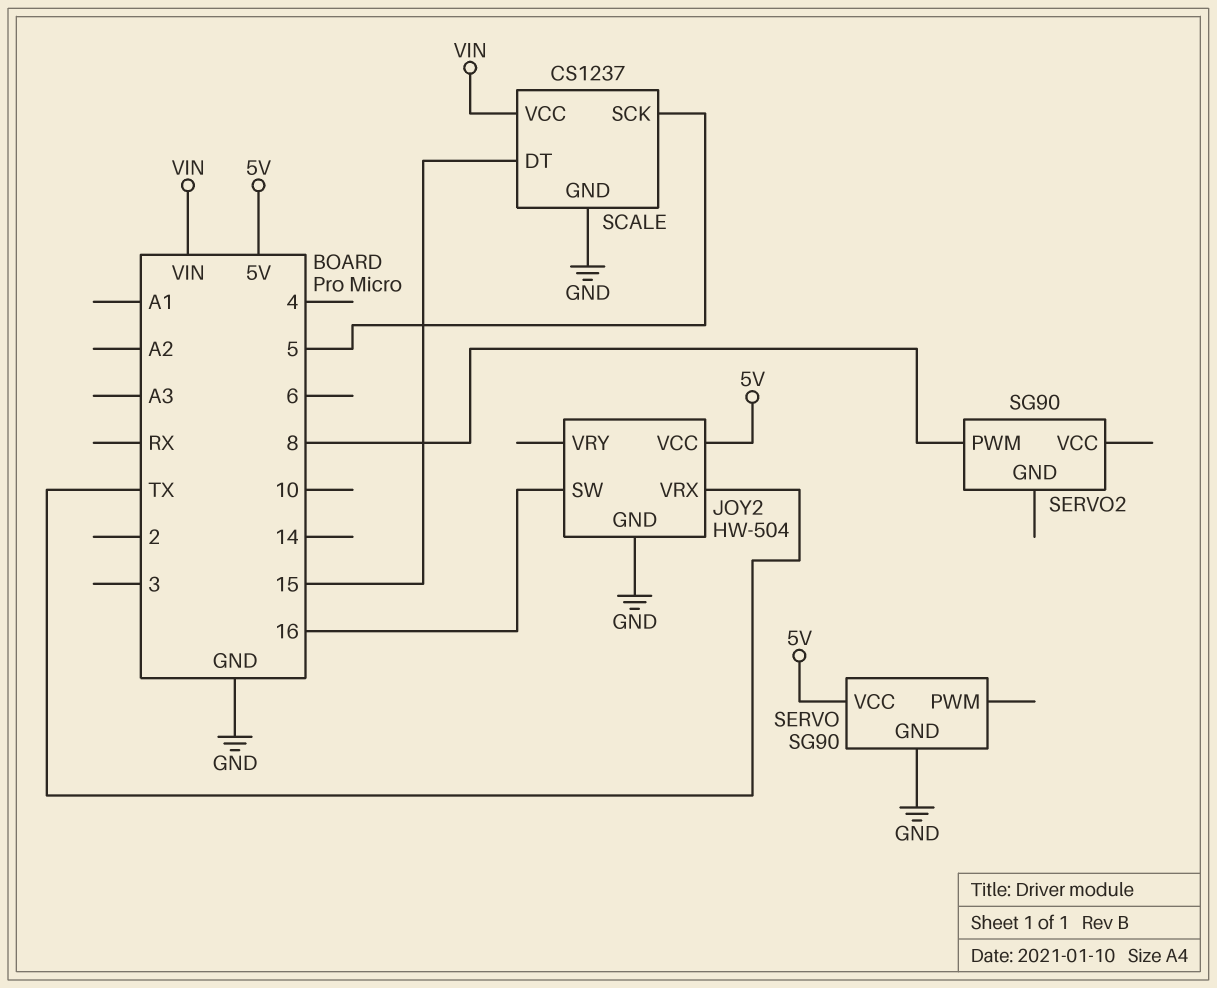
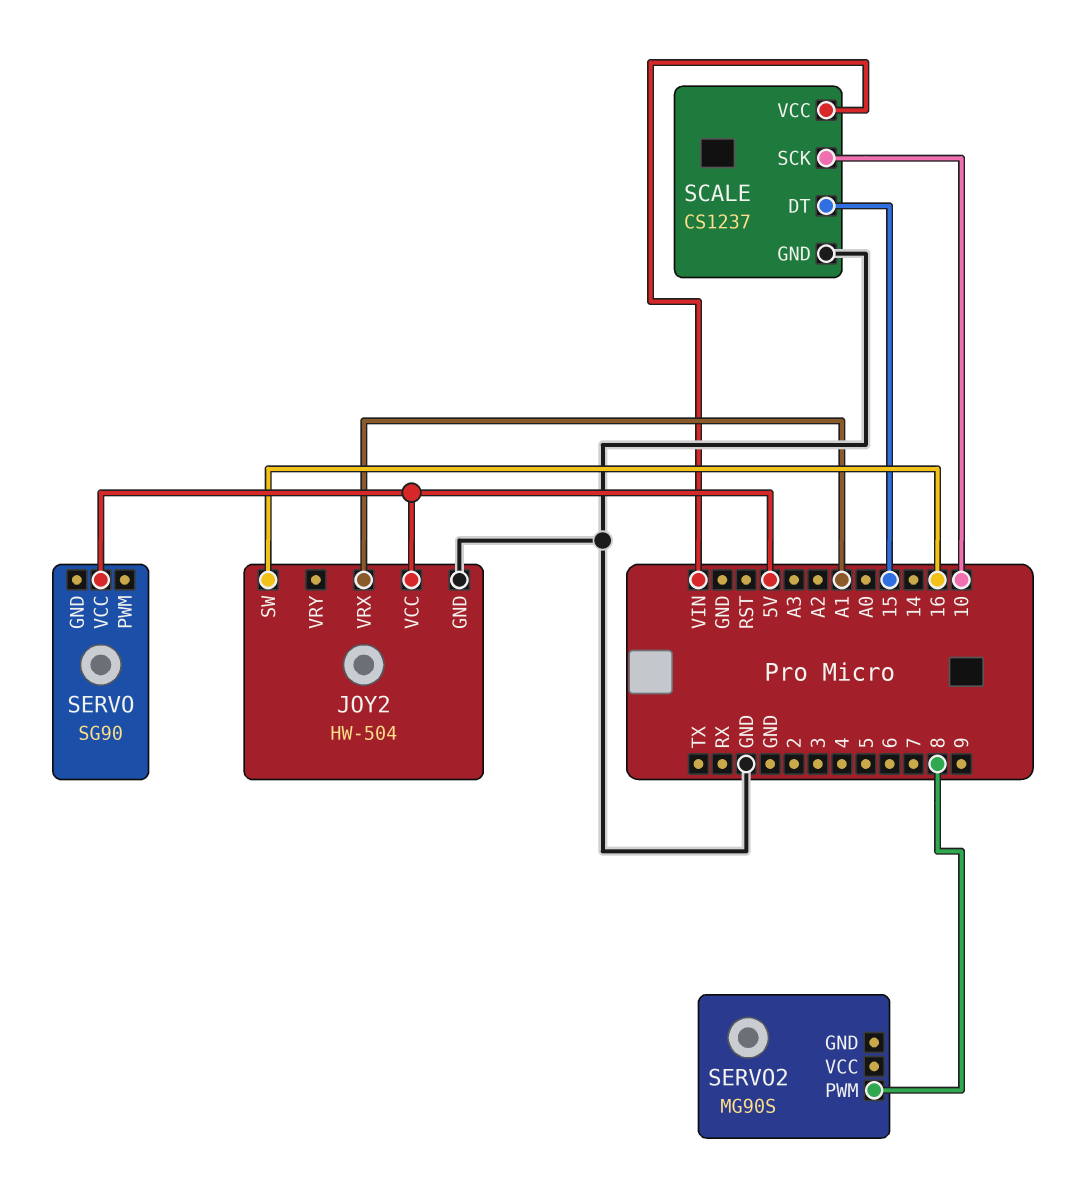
JOY2 pin VRX: TX -> A1
SCALE pin SCK: 5 -> 10
SERVO pin GND: GND -> none
SERVO2: SG90 -> MG90S

